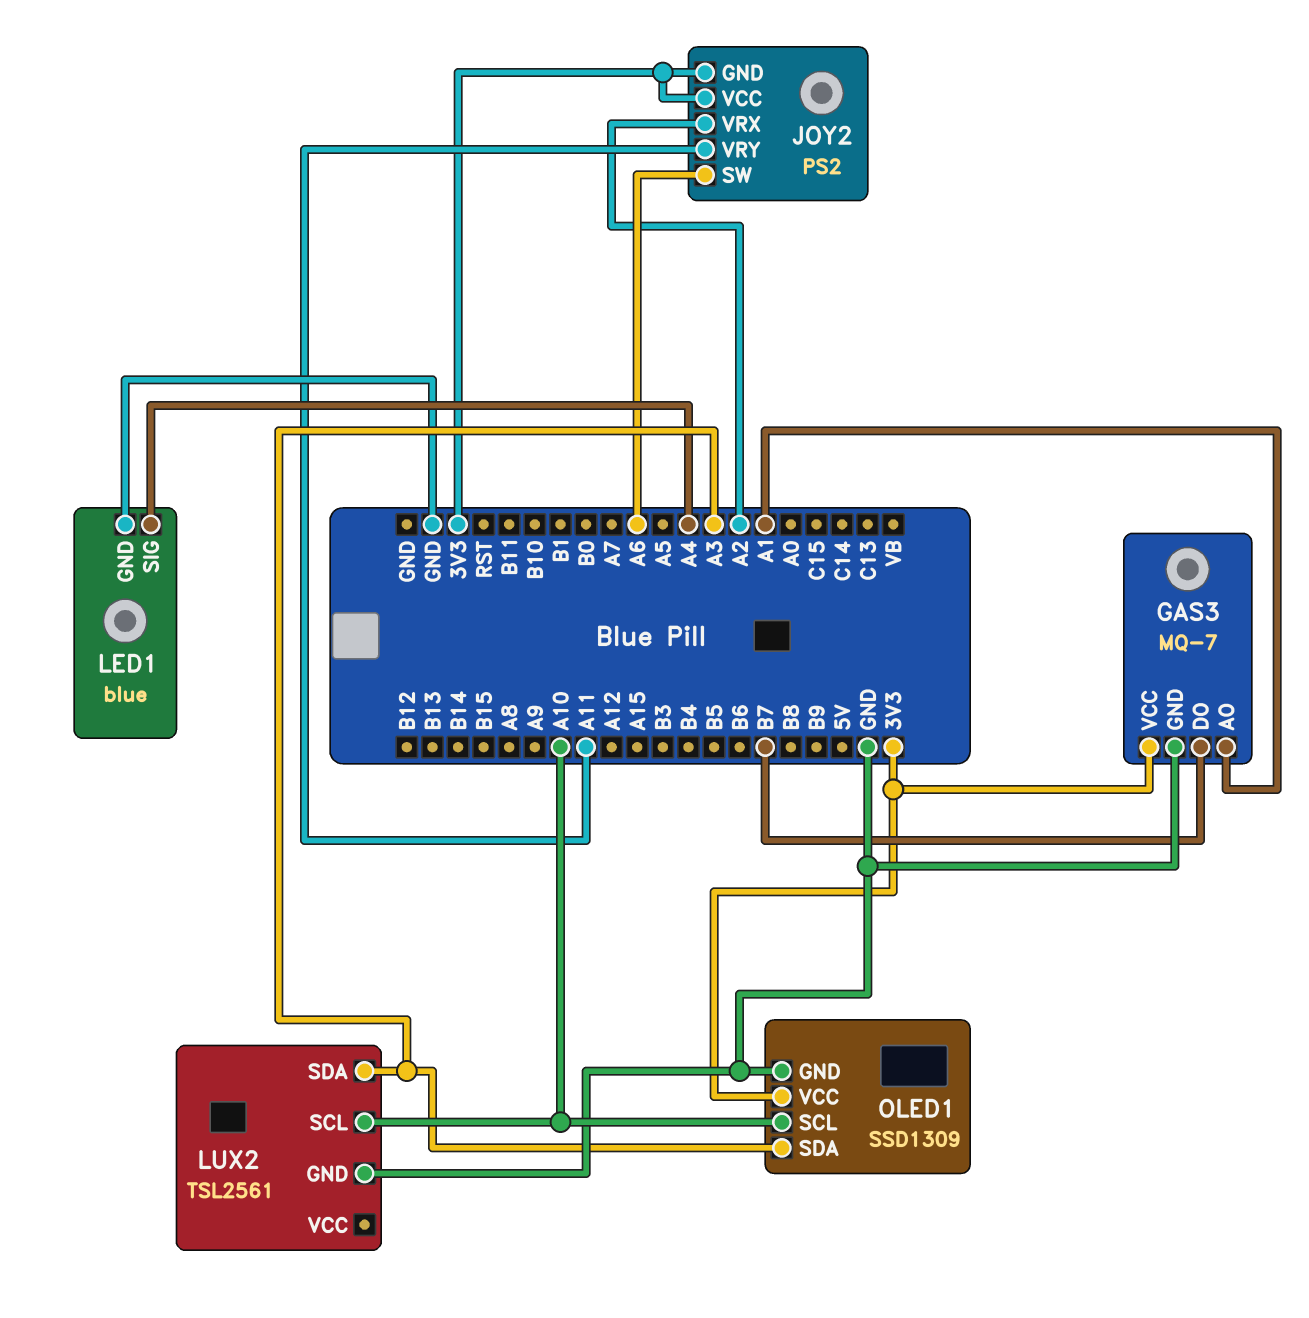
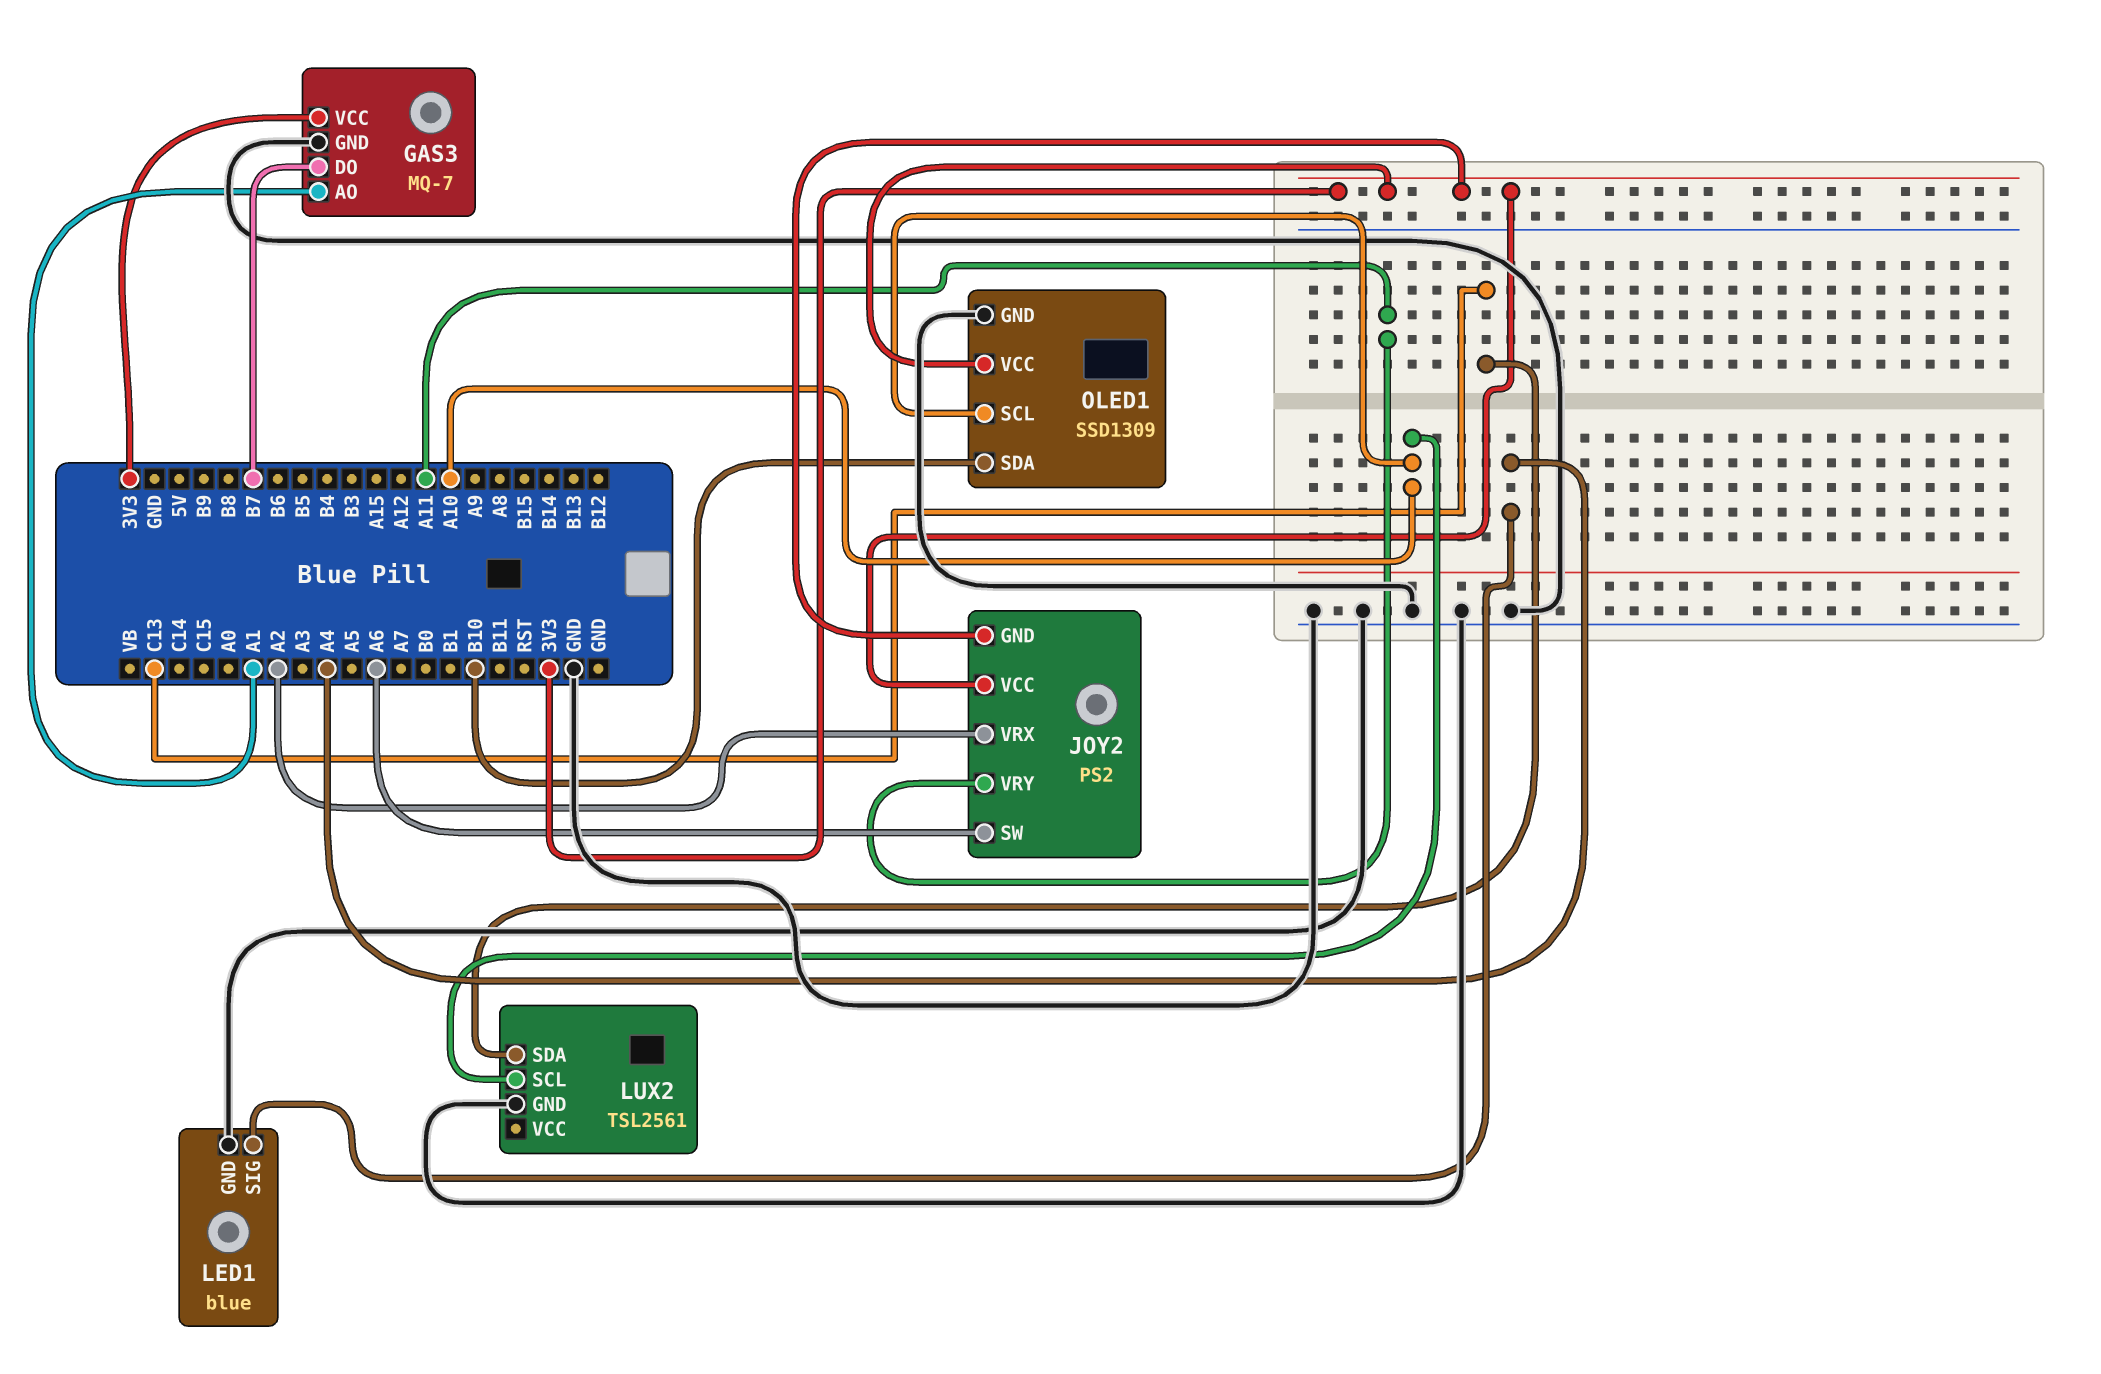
LUX2 pin SDA: A3 -> C13
OLED1 pin SDA: A3 -> B10

